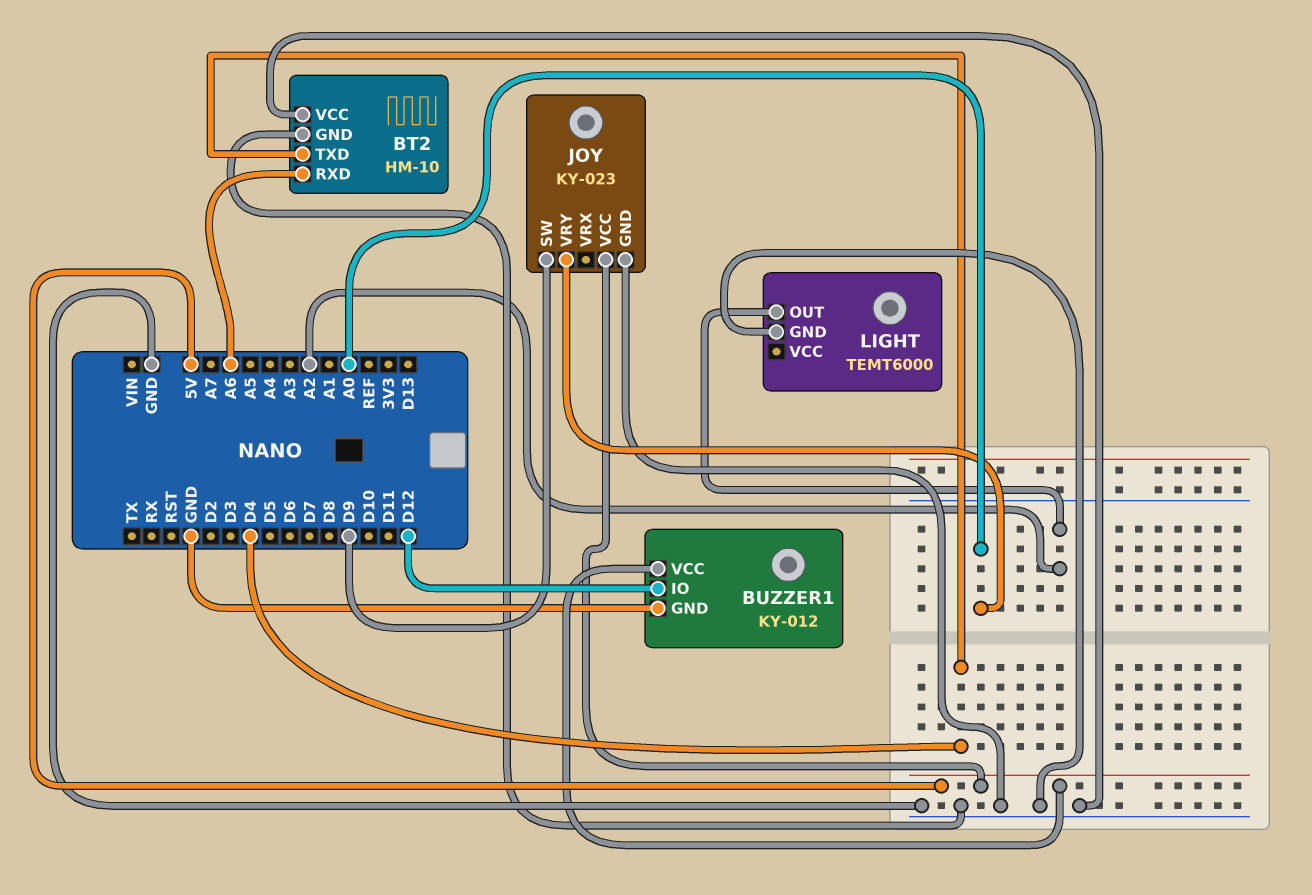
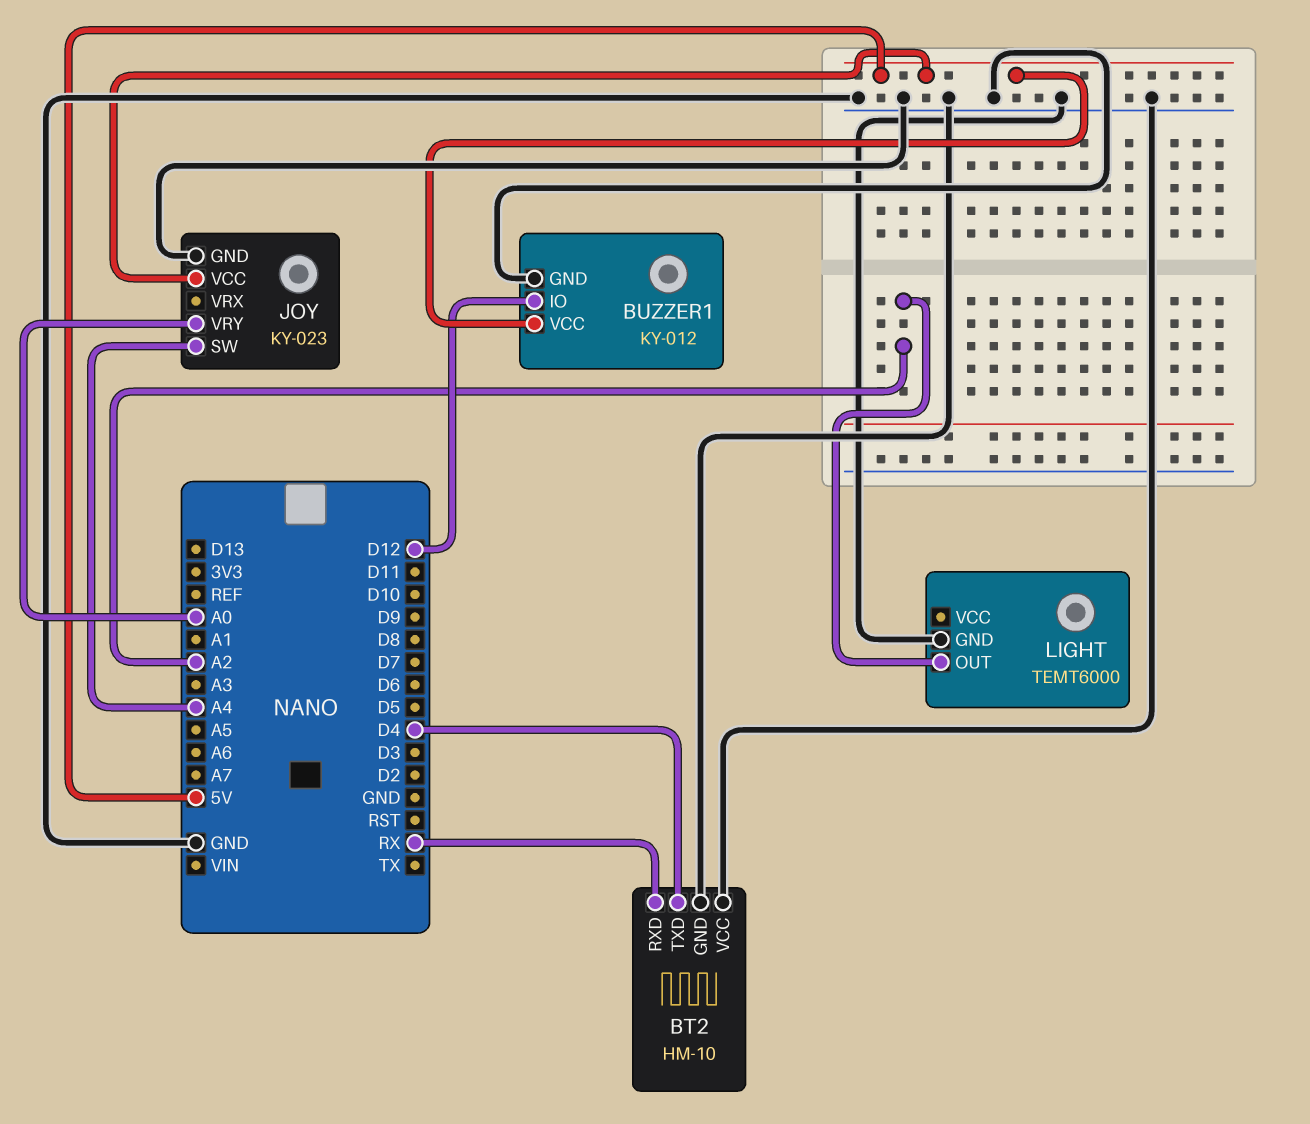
BT2 pin RXD: A6 -> RX
JOY pin SW: D9 -> A4

